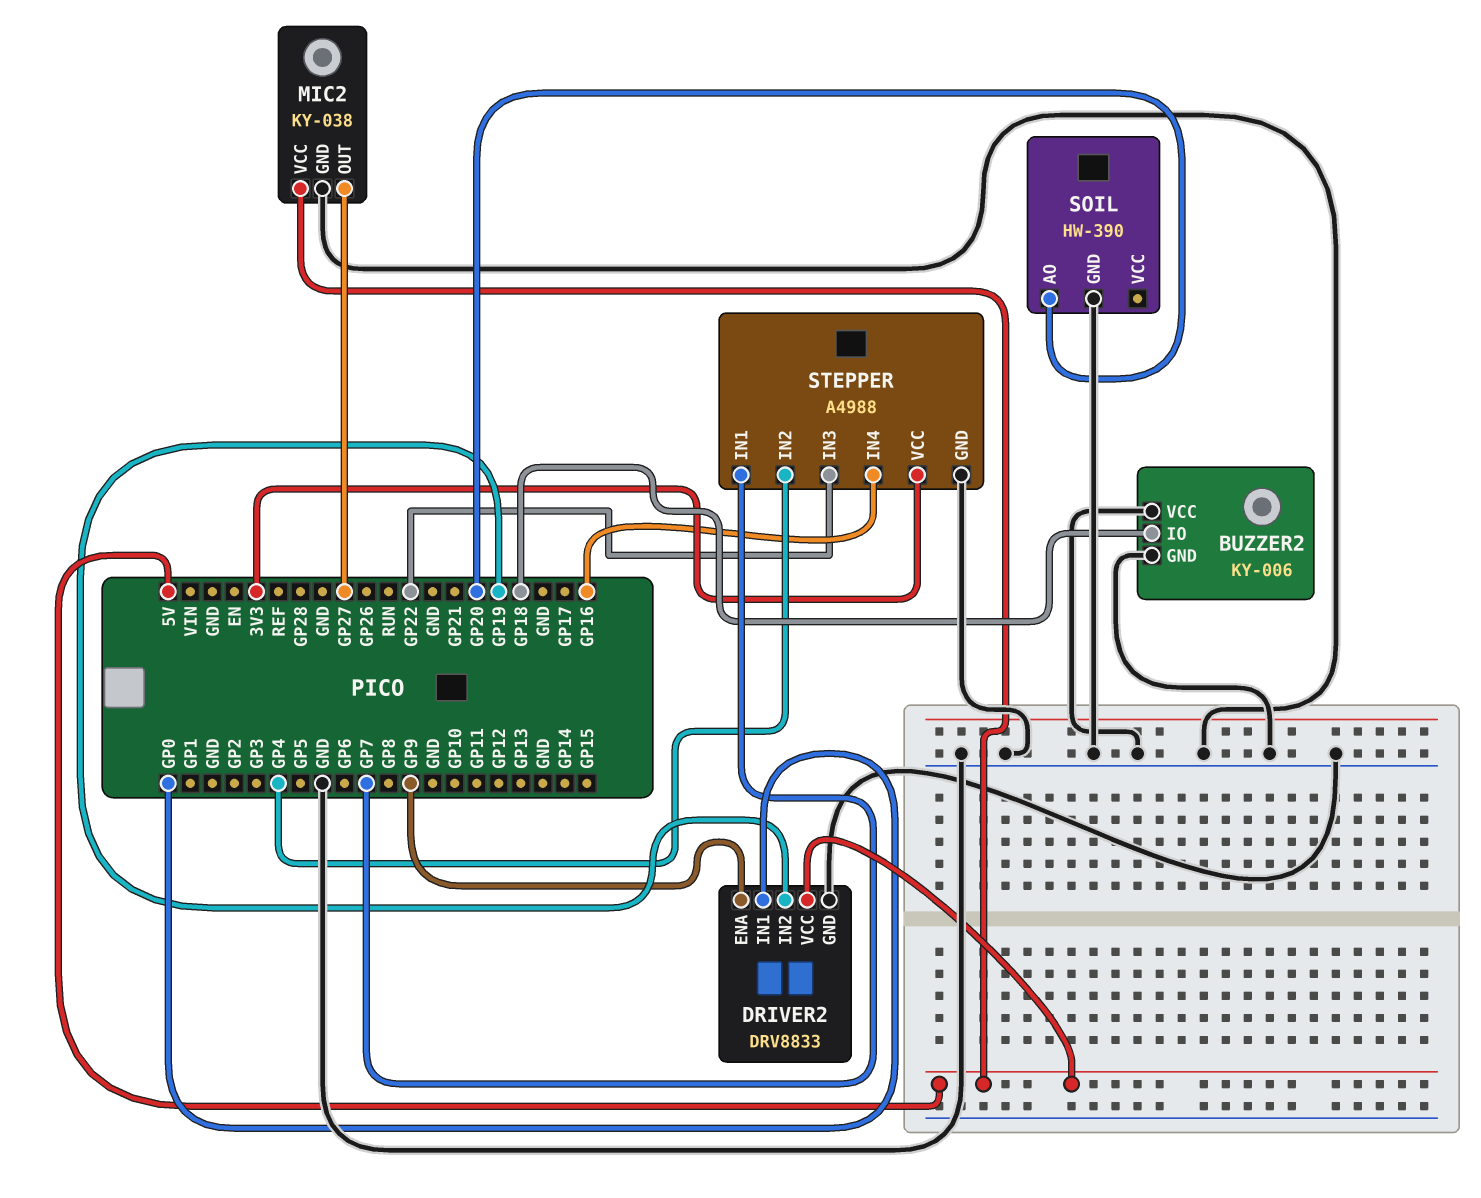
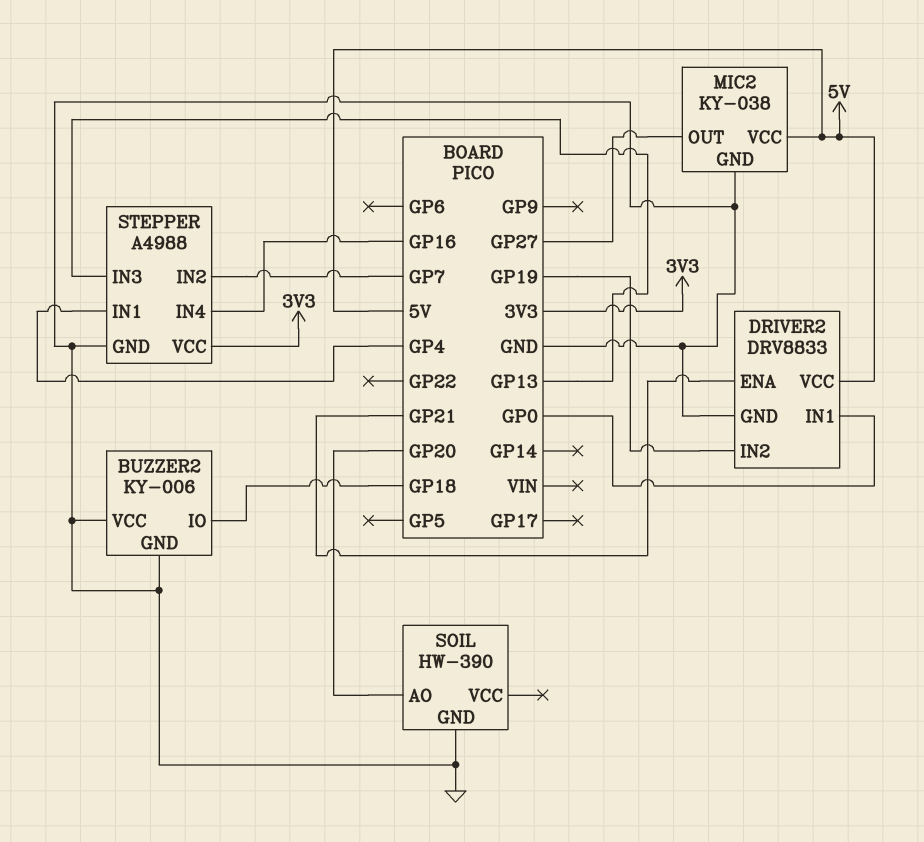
DRIVER2 pin ENA: GP9 -> GP21
STEPPER pin IN1: GP7 -> GP4
STEPPER pin IN2: GP4 -> GP7
STEPPER pin IN3: GP22 -> GP13

